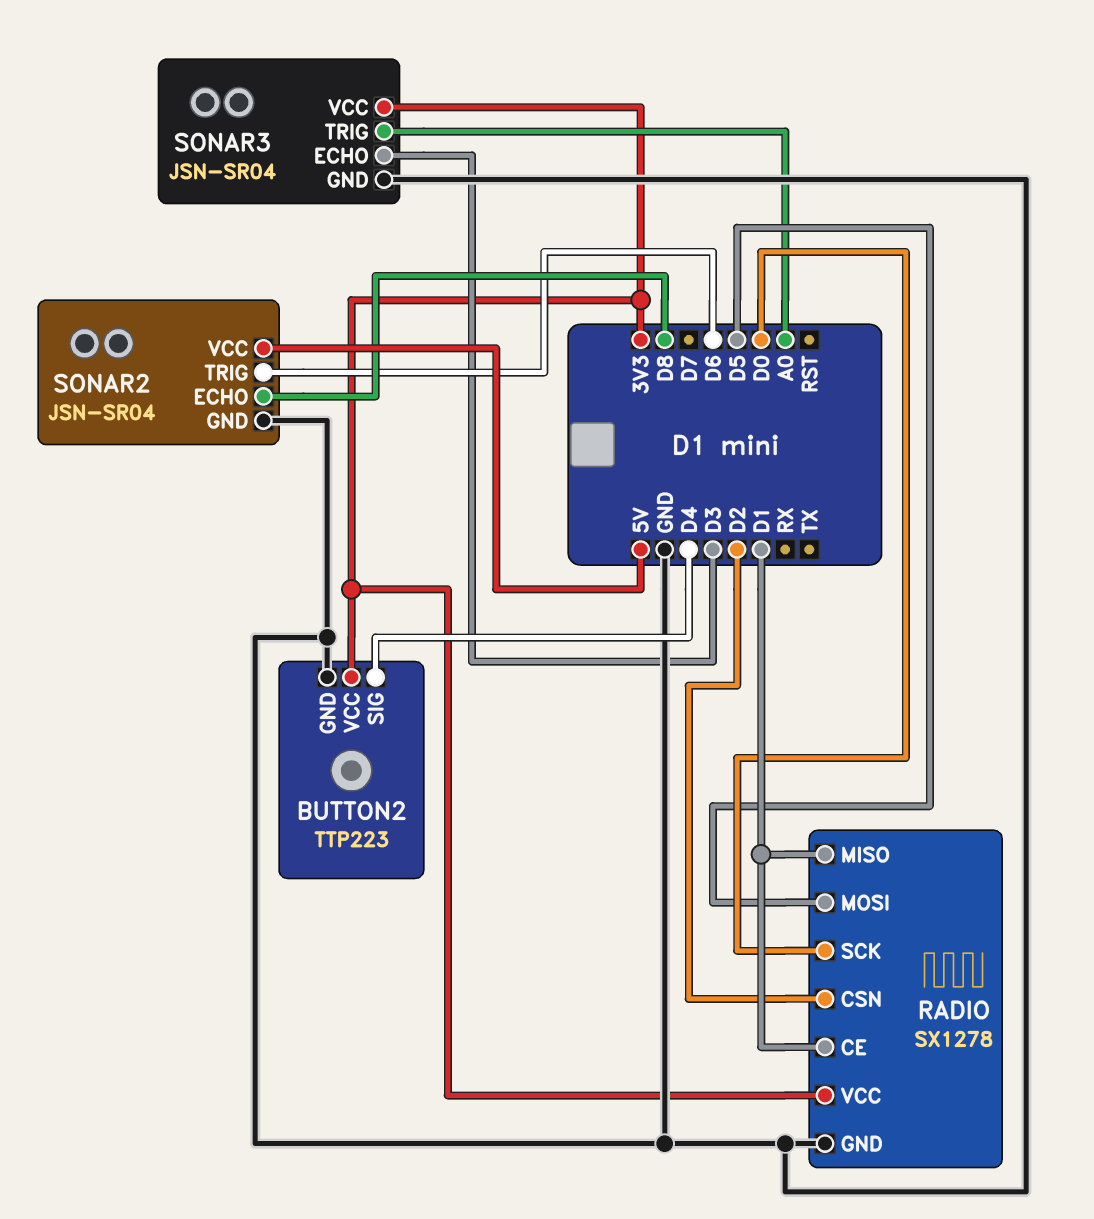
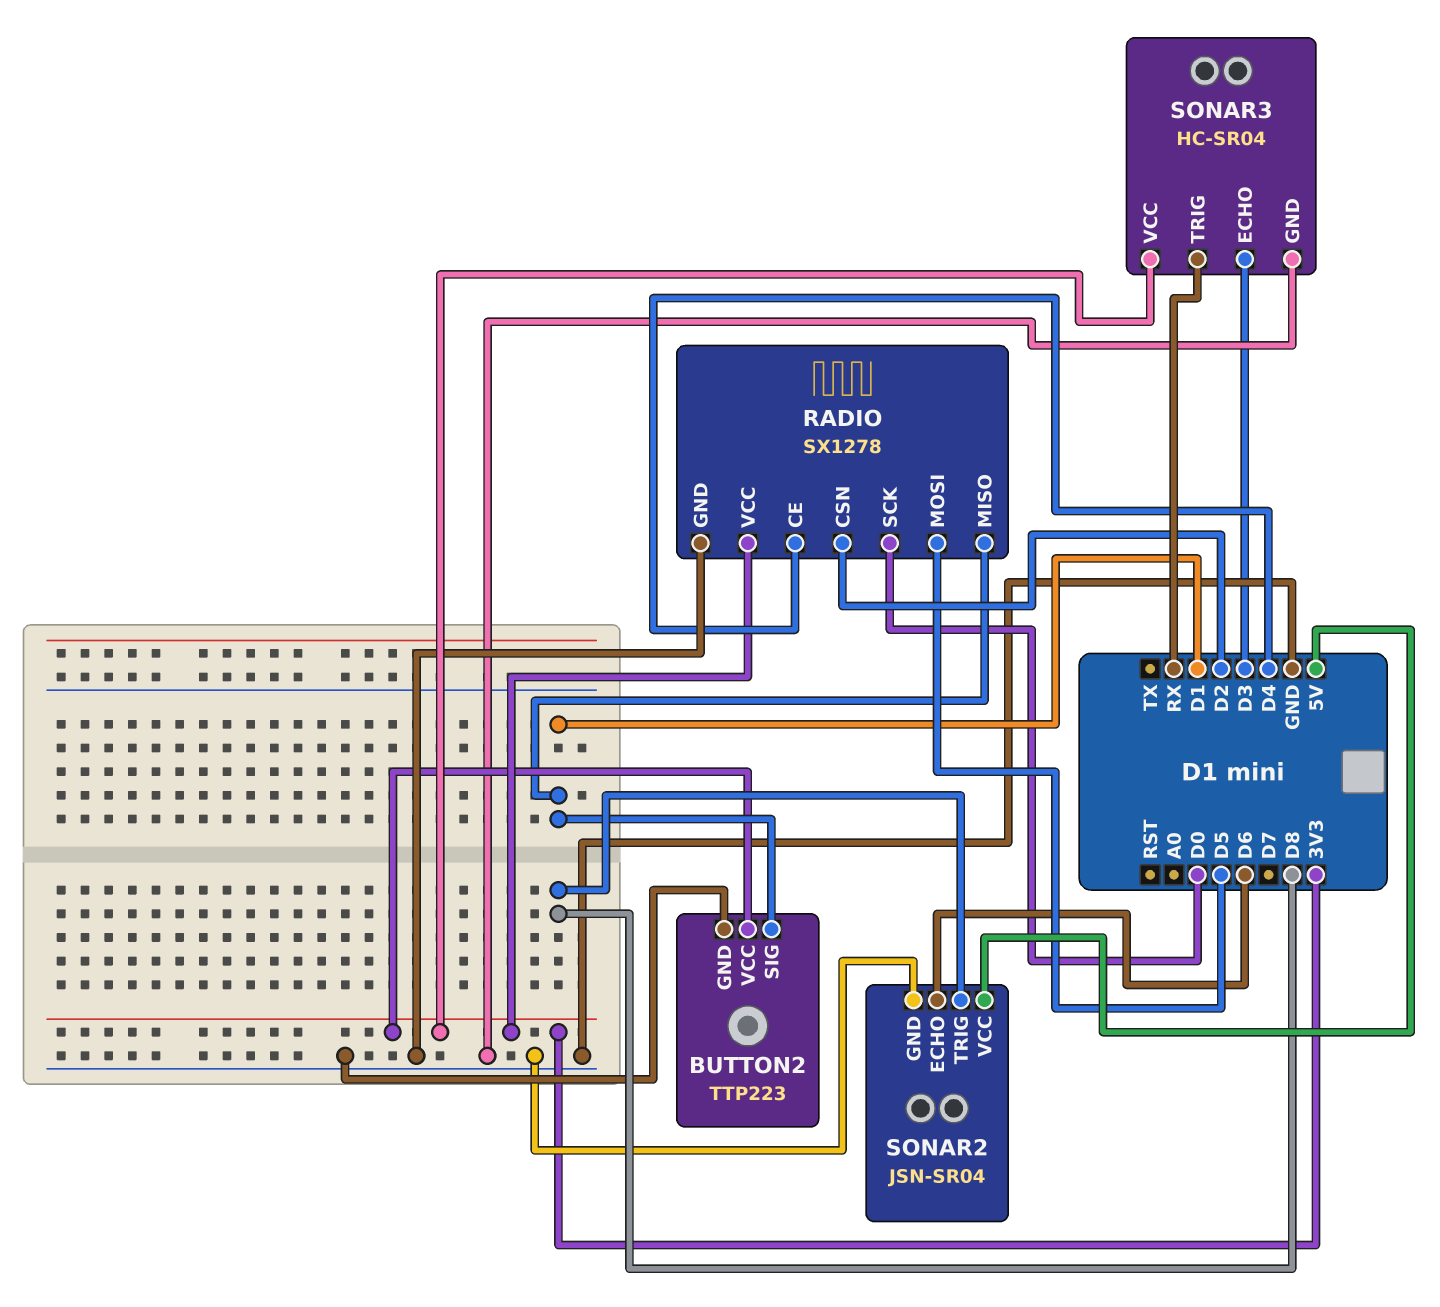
BUTTON2 pin SIG: D4 -> D1
RADIO pin CE: D1 -> D4
SONAR2 pin ECHO: D8 -> D6
SONAR2 pin TRIG: D6 -> D8
SONAR3: JSN-SR04 -> HC-SR04
SONAR3 pin TRIG: A0 -> RX

